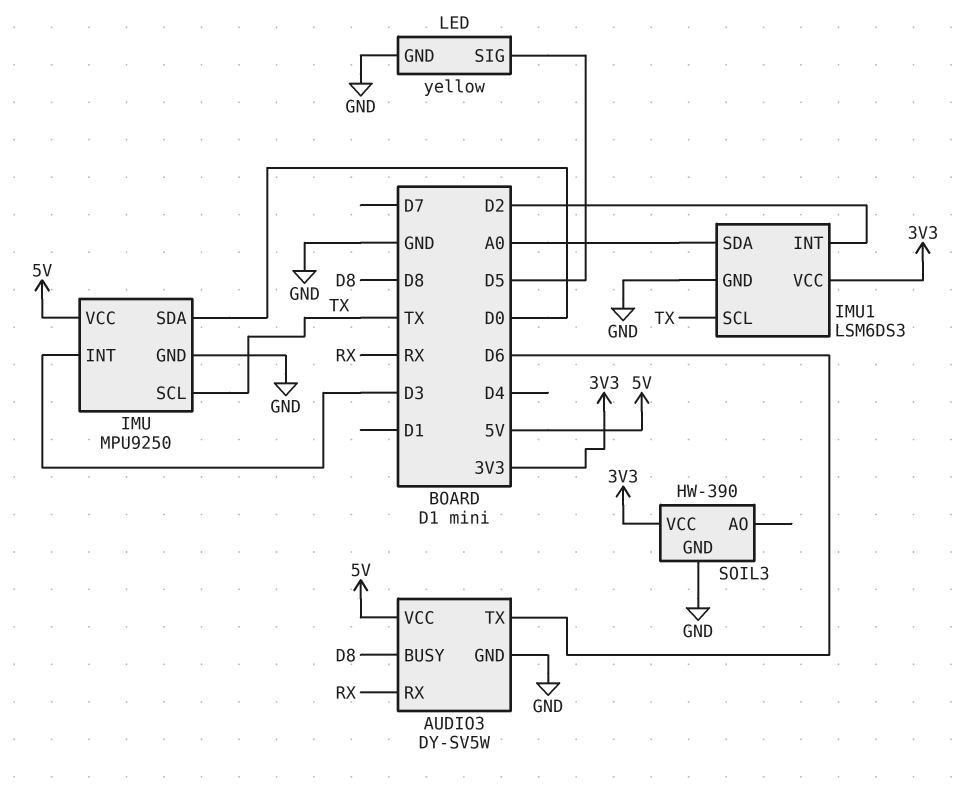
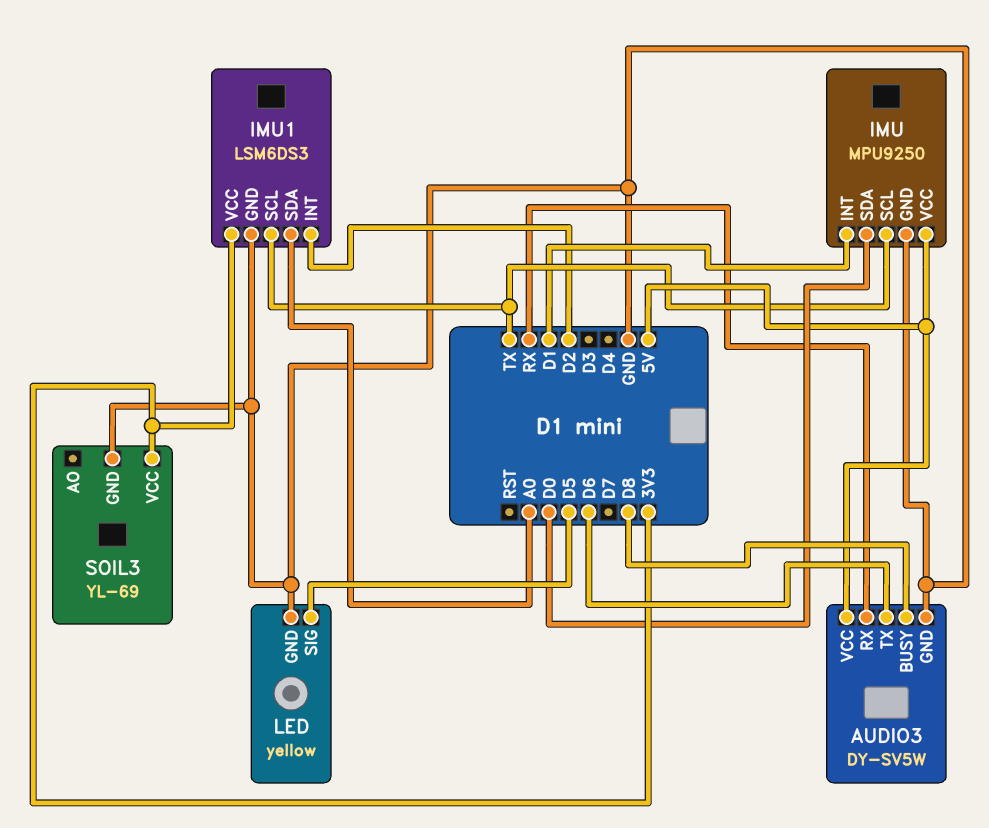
IMU pin INT: D3 -> D1
SOIL3: HW-390 -> YL-69

